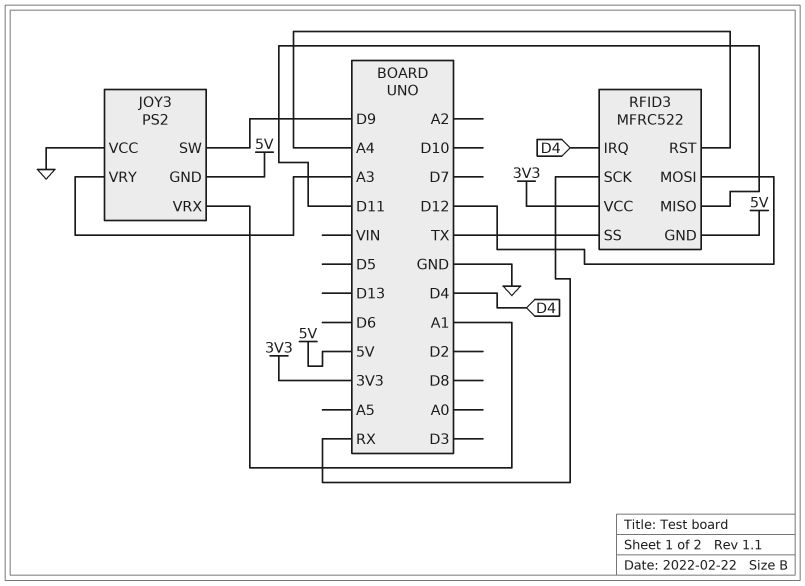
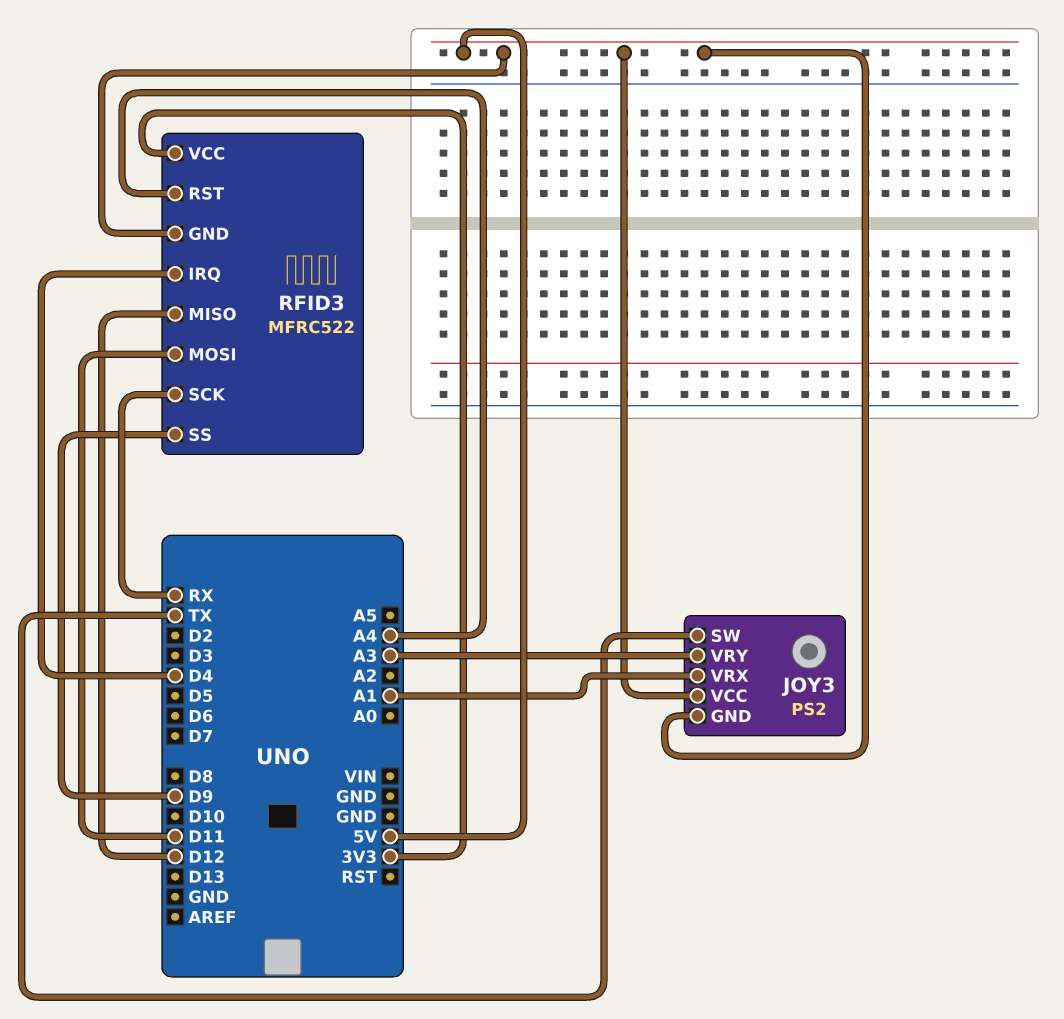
JOY3 pin SW: D9 -> TX
JOY3 pin VCC: GND -> 5V
RFID3 pin MISO: D11 -> D12
RFID3 pin MOSI: D12 -> D11
RFID3 pin SS: TX -> D9

